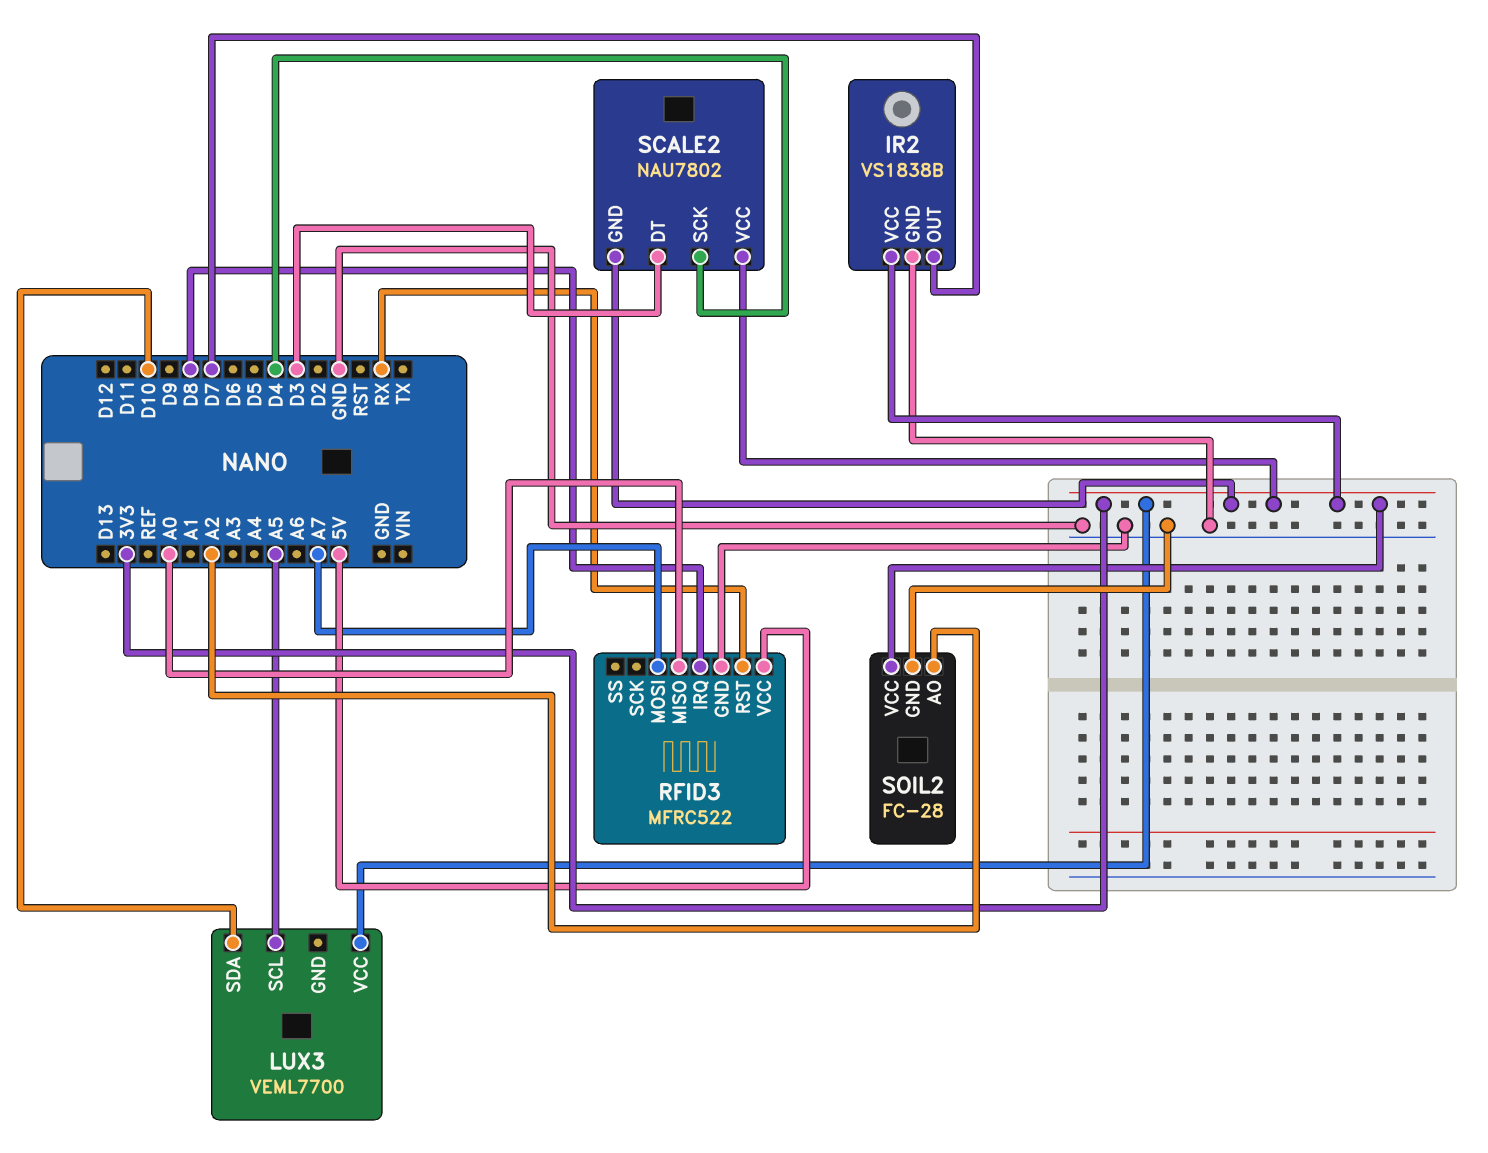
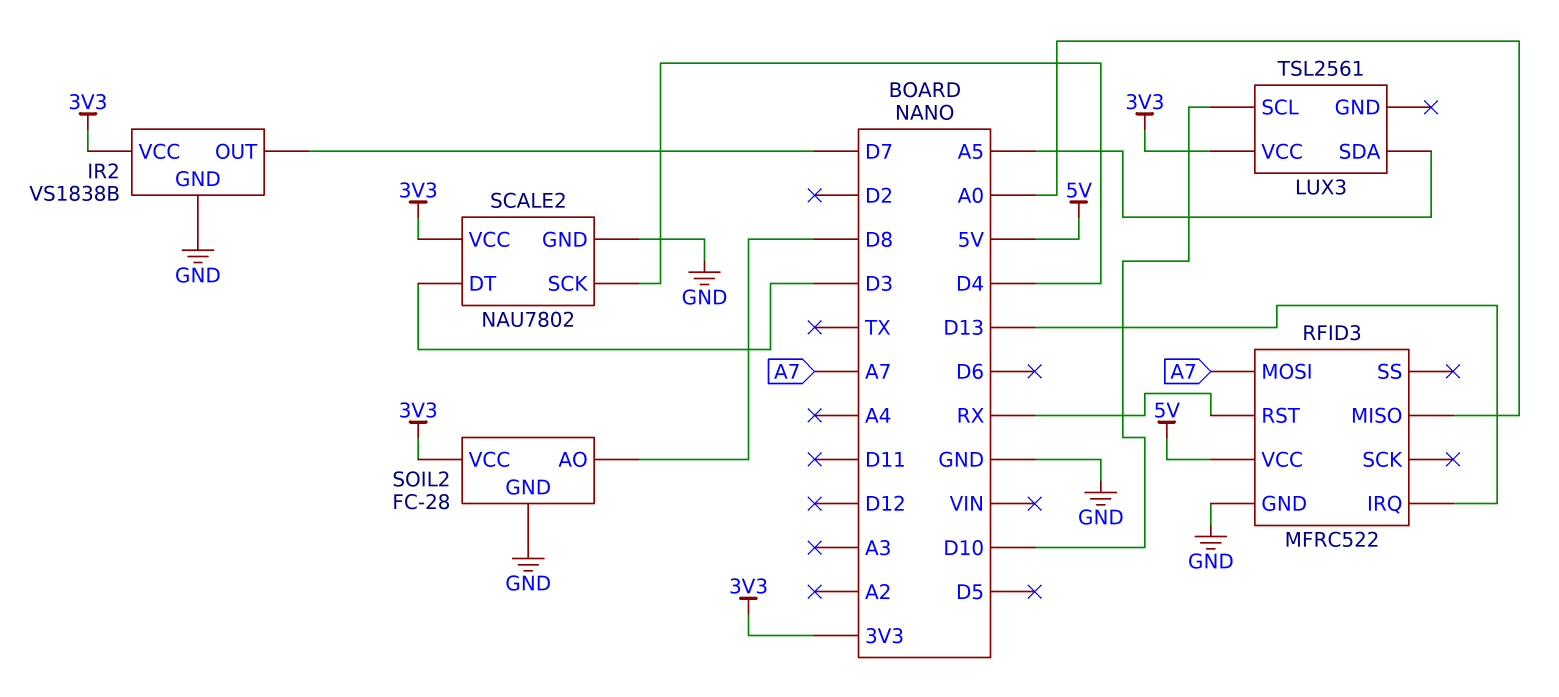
LUX3: VEML7700 -> TSL2561
LUX3 pin SCL: A5 -> D10
LUX3 pin SDA: D10 -> A5
RFID3 pin IRQ: D8 -> D13
SCALE2 pin GND: 3V3 -> GND
SOIL2 pin AO: A2 -> D8

